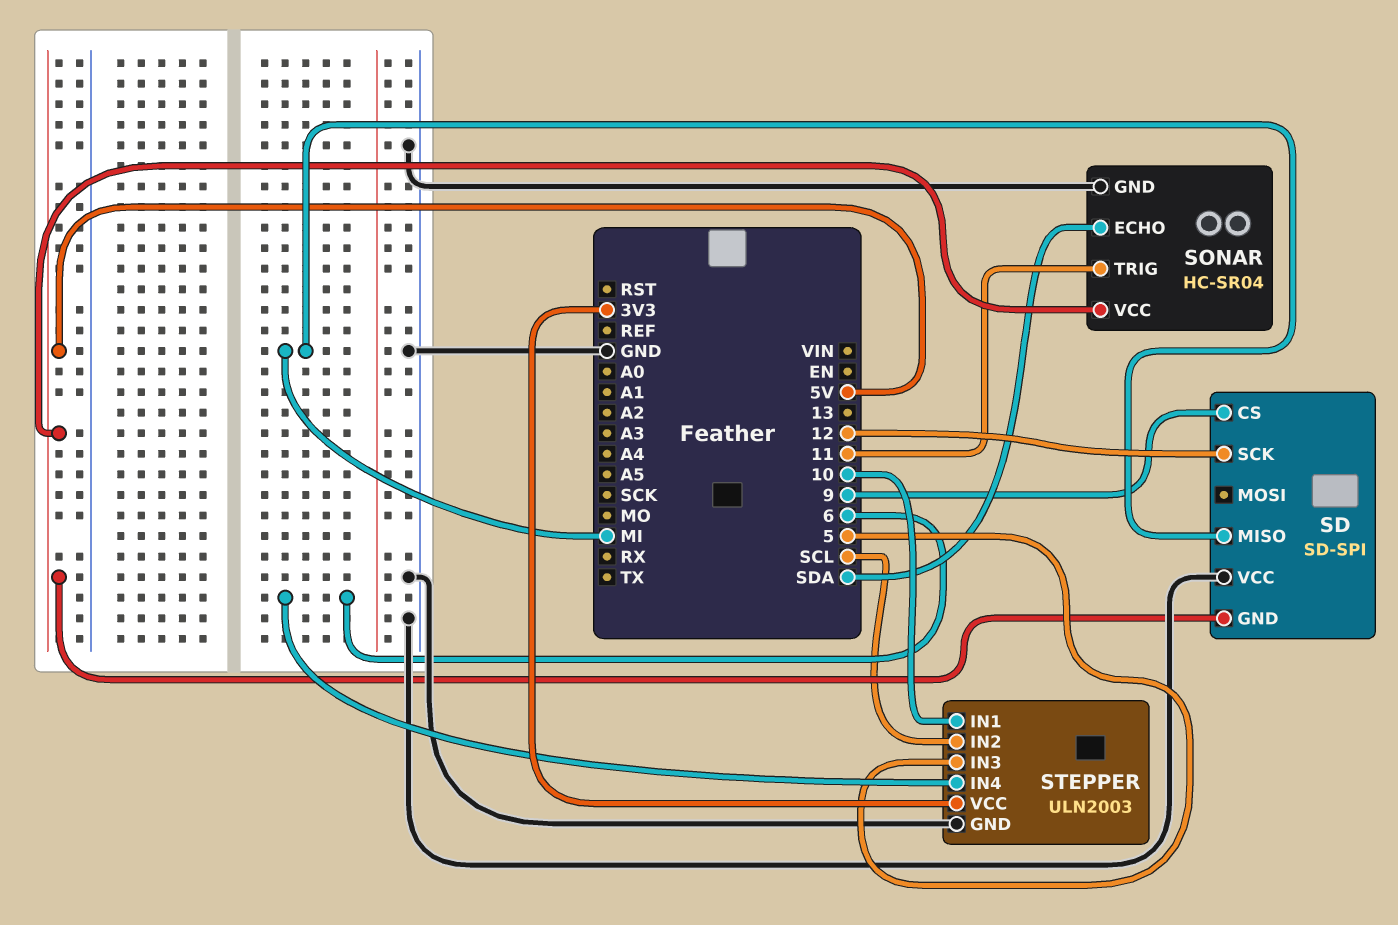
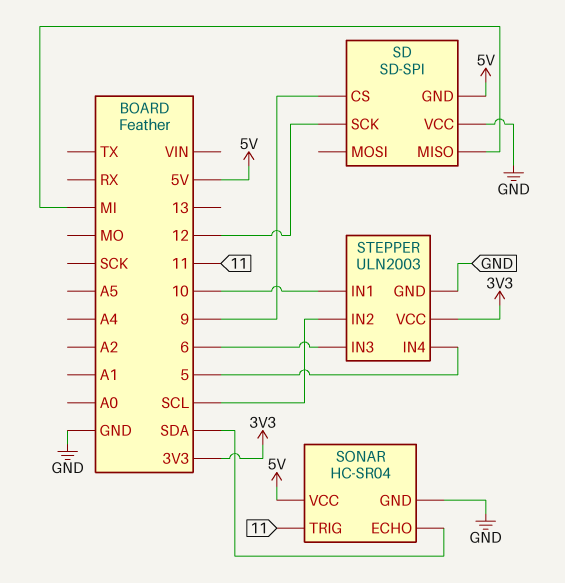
STEPPER pin IN3: 5 -> 6
STEPPER pin IN4: 6 -> 5

